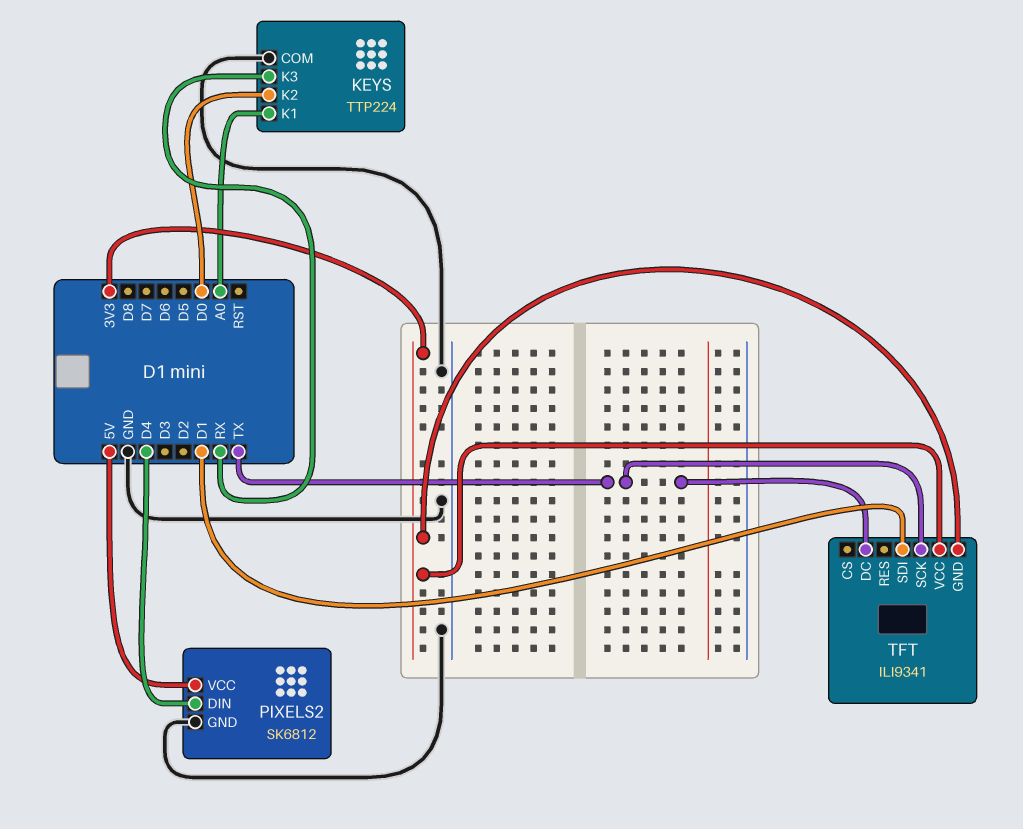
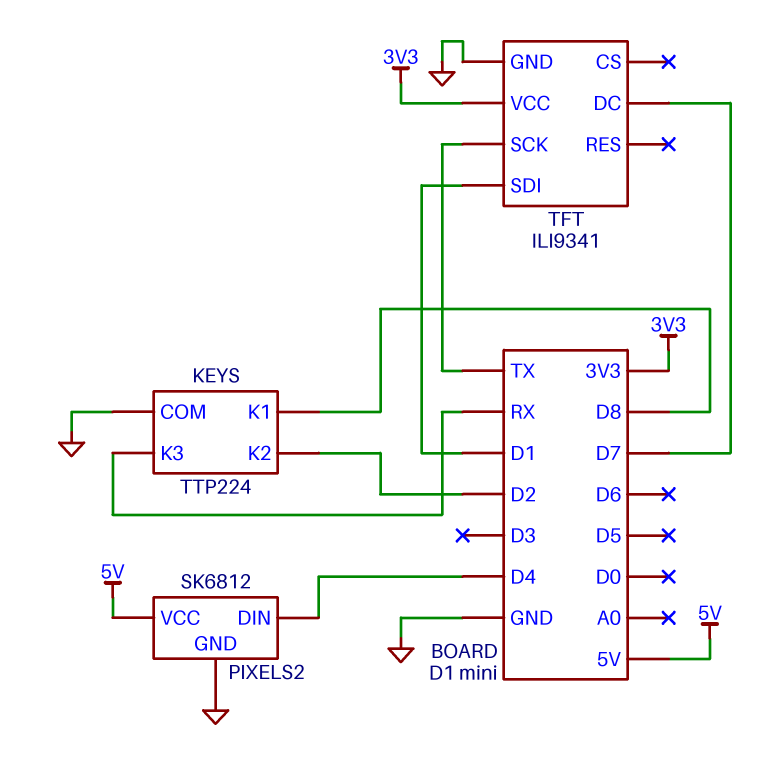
KEYS pin K1: A0 -> D8
KEYS pin K2: D0 -> D2
TFT pin DC: TX -> D7
TFT pin GND: 3V3 -> GND

